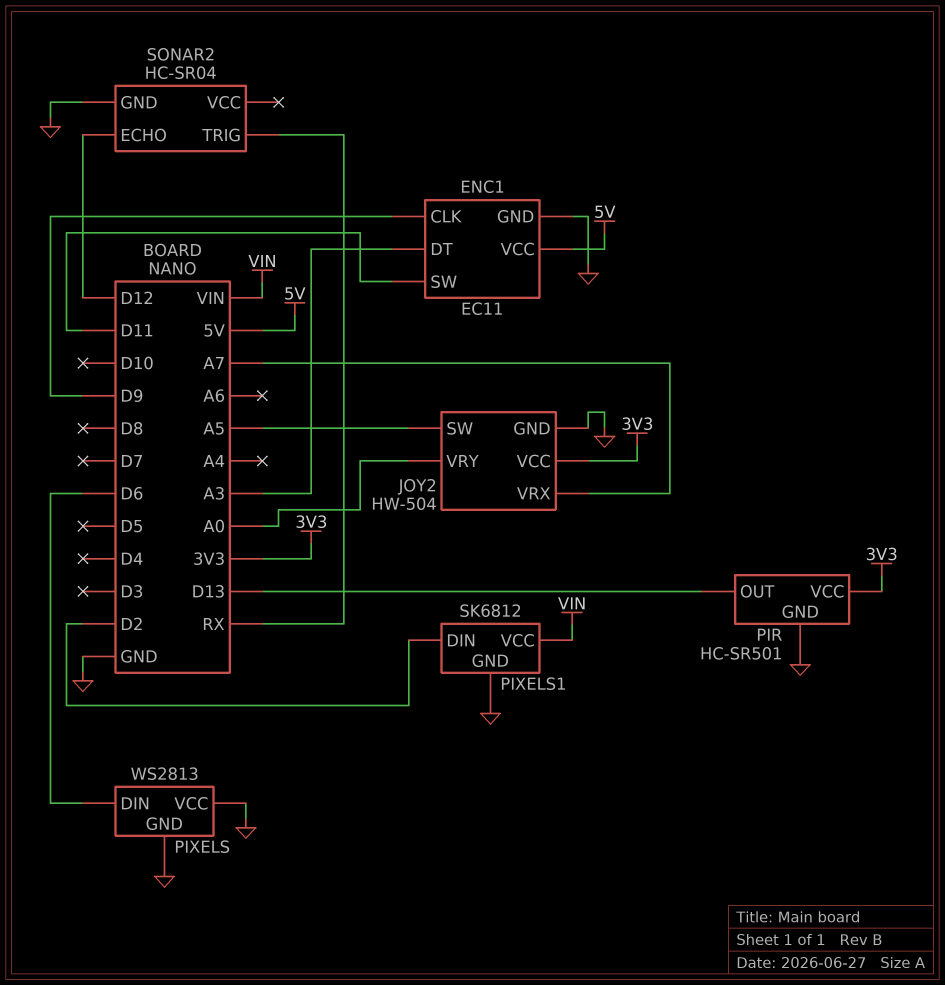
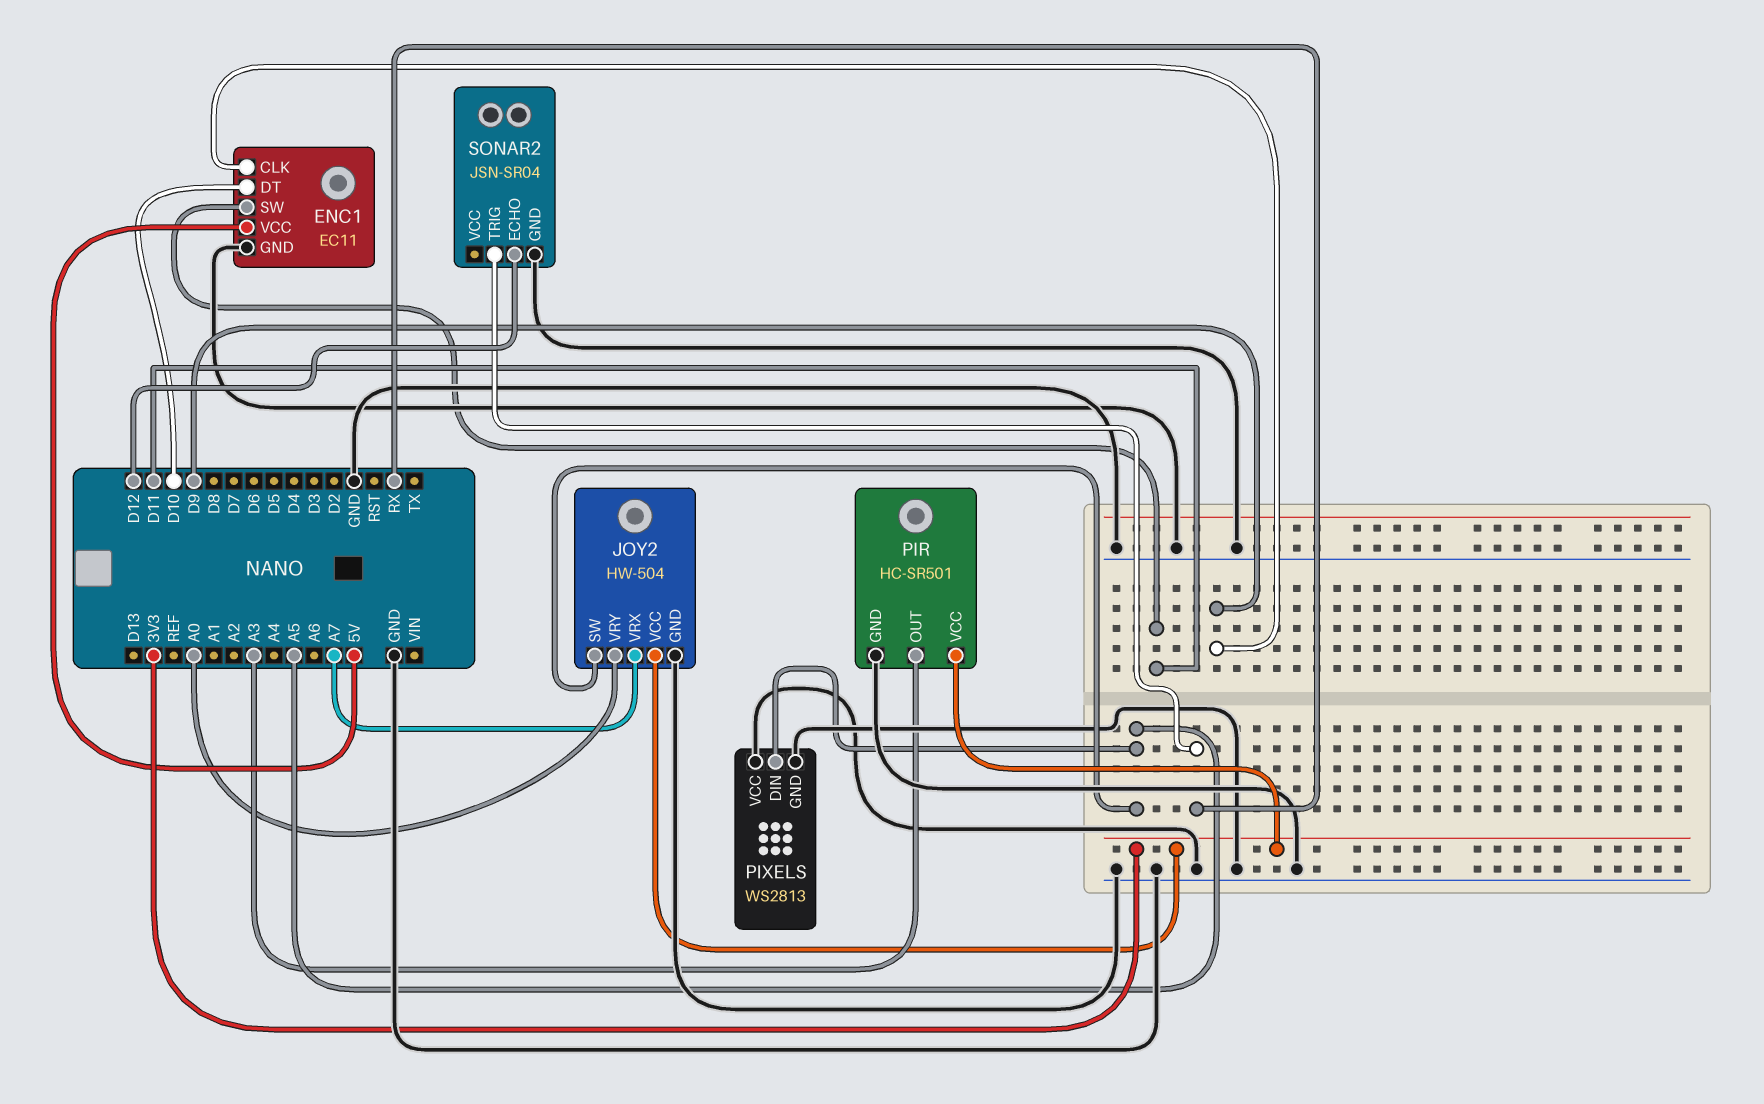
ENC1 pin DT: A3 -> D10
PIR pin OUT: D13 -> A3
PIXELS pin DIN: D6 -> A5
PIXELS1: SK6812 -> none
PIXELS1 pin DIN: D2 -> none
PIXELS1 pin GND: GND -> none
PIXELS1 pin VCC: VIN -> none
SONAR2: HC-SR04 -> JSN-SR04

